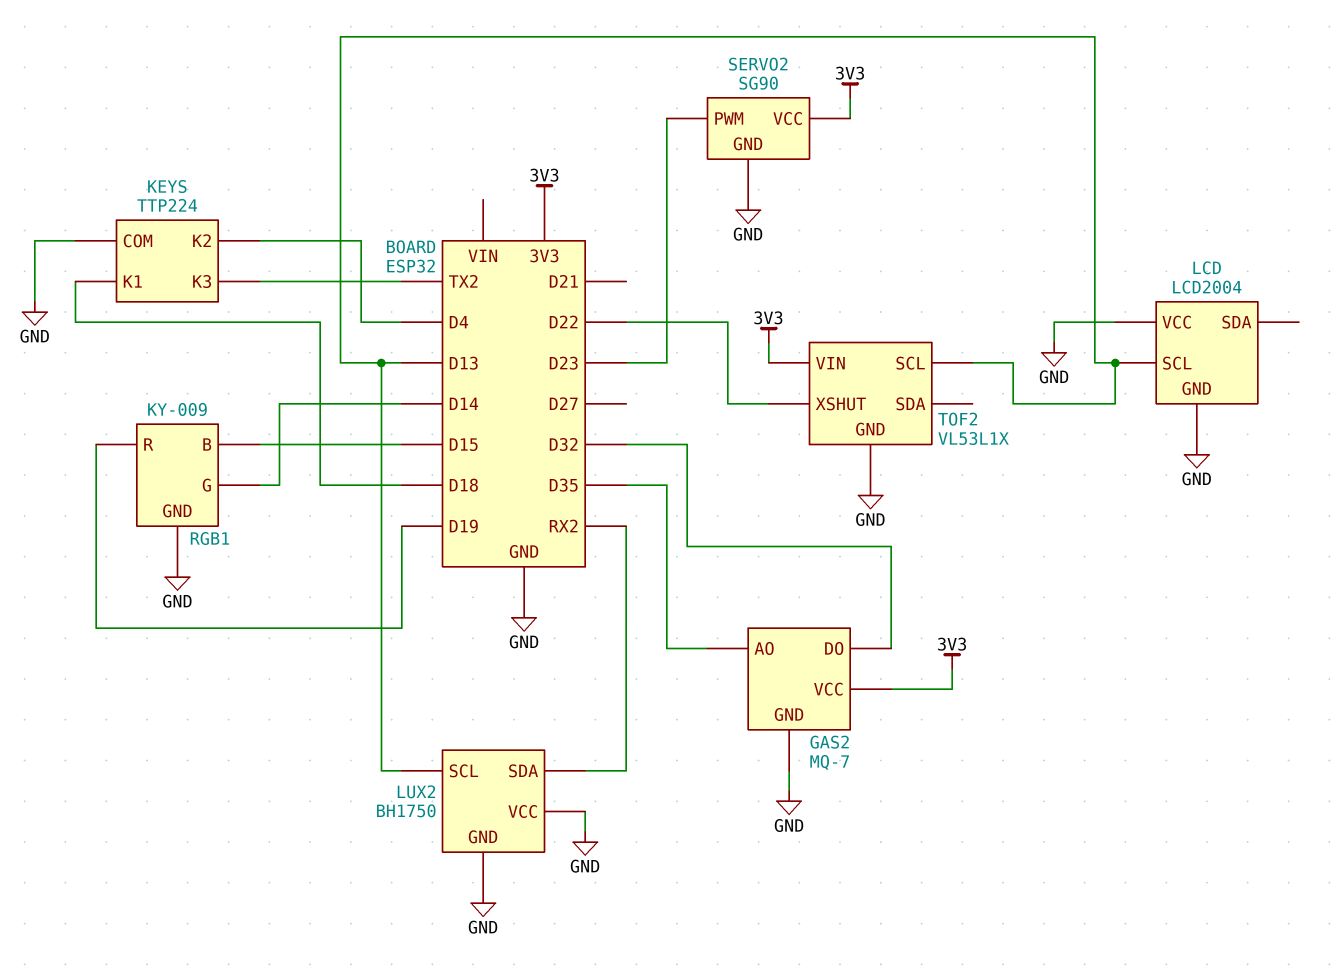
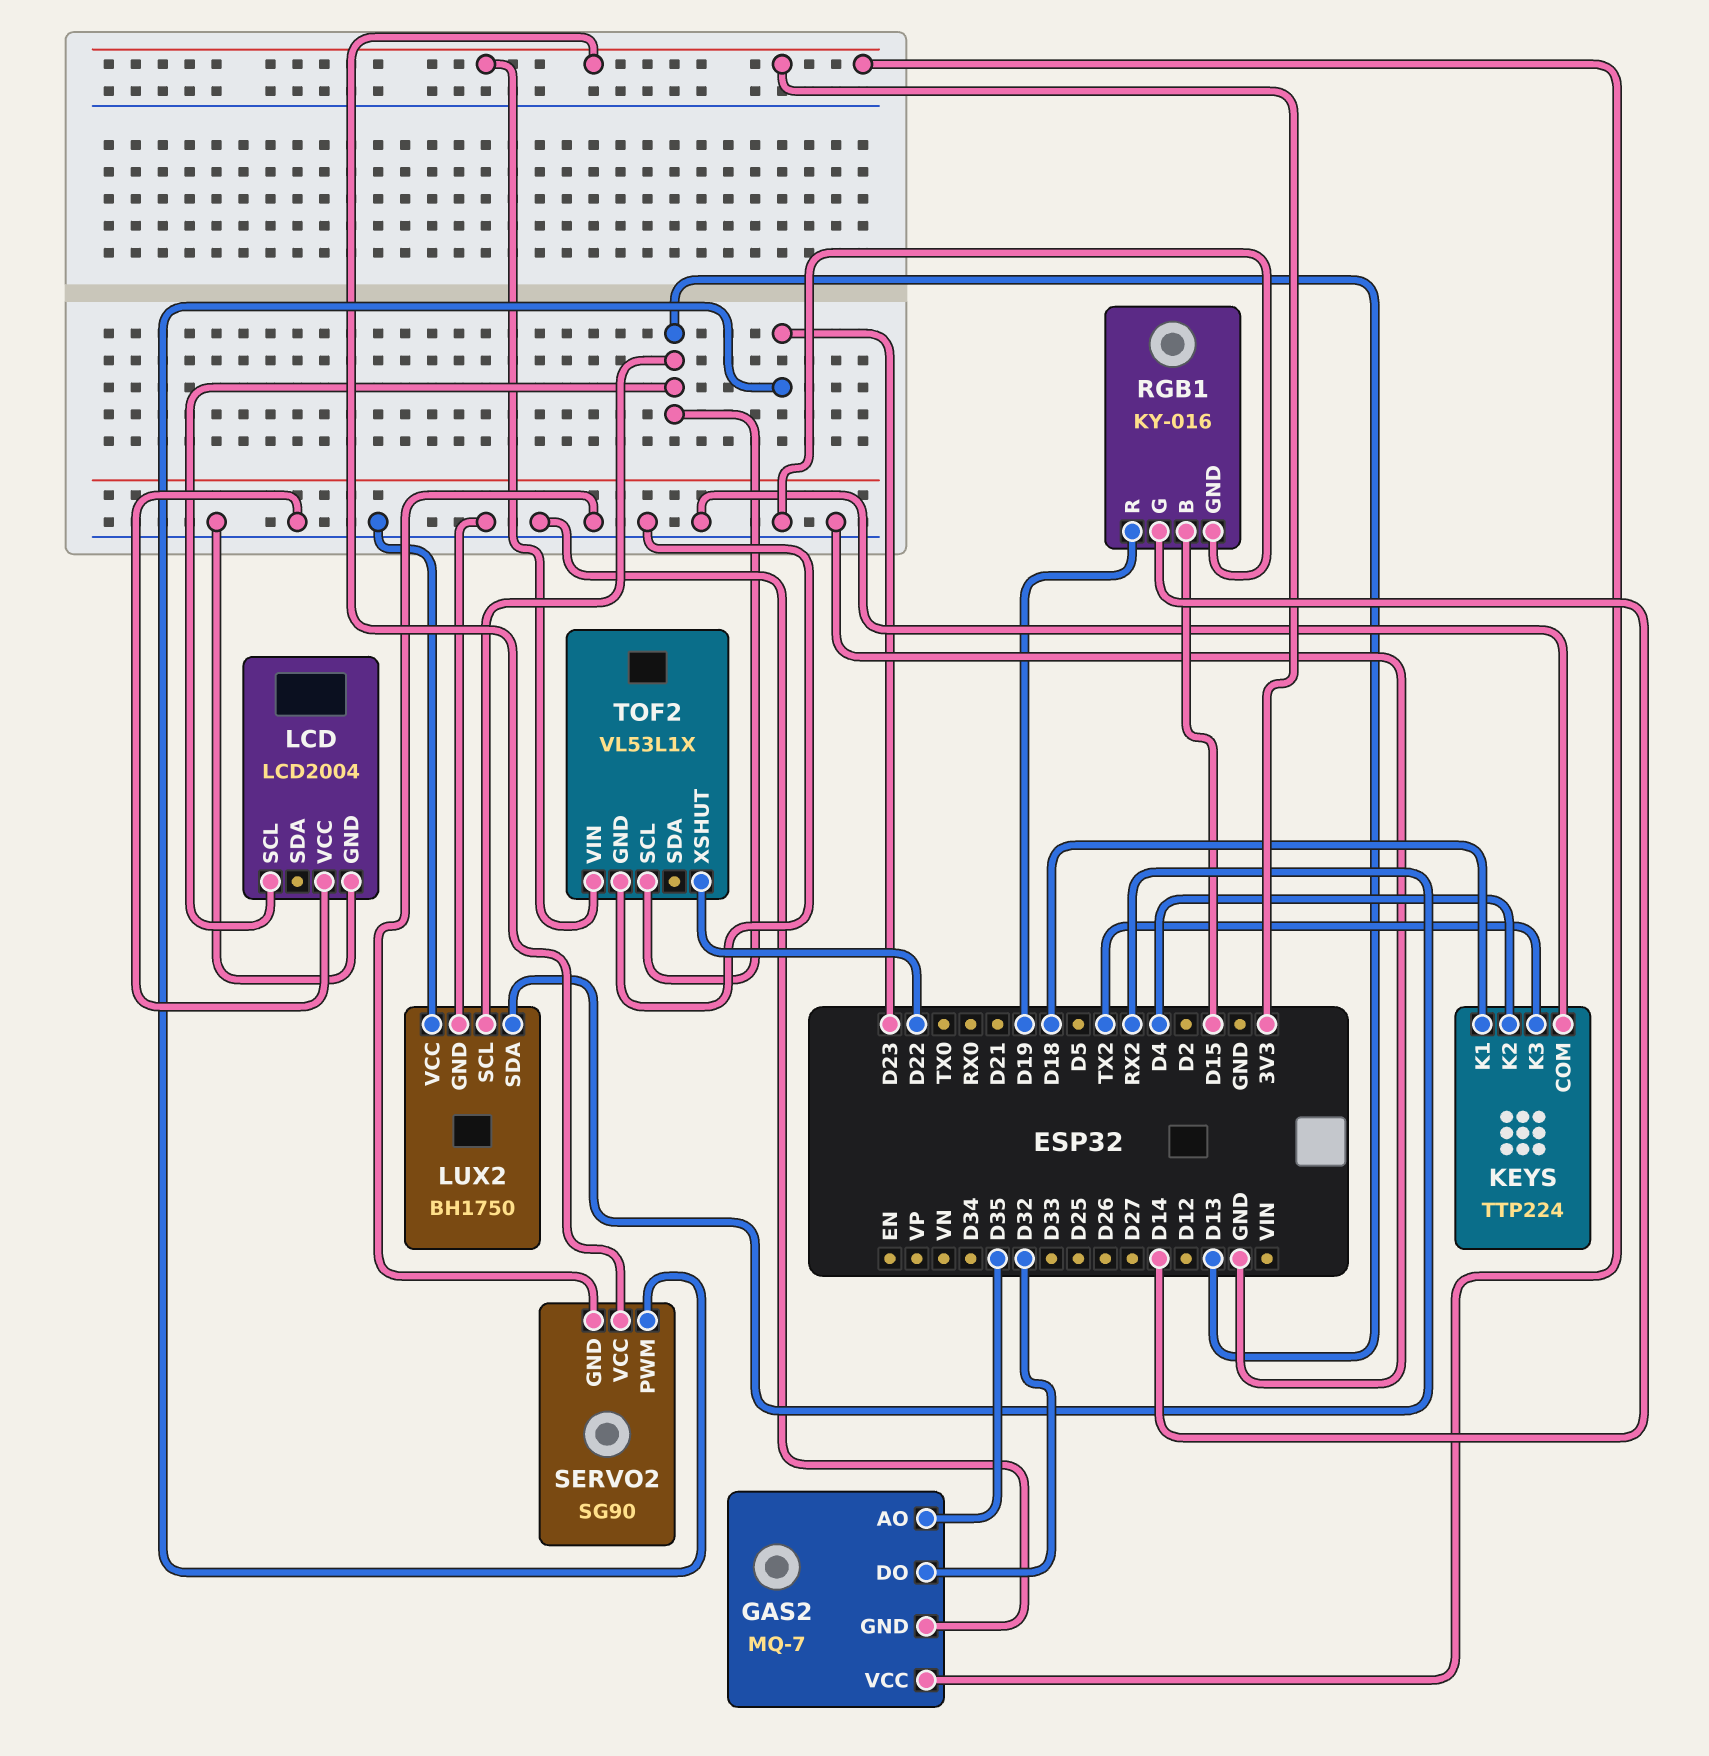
RGB1: KY-009 -> KY-016

